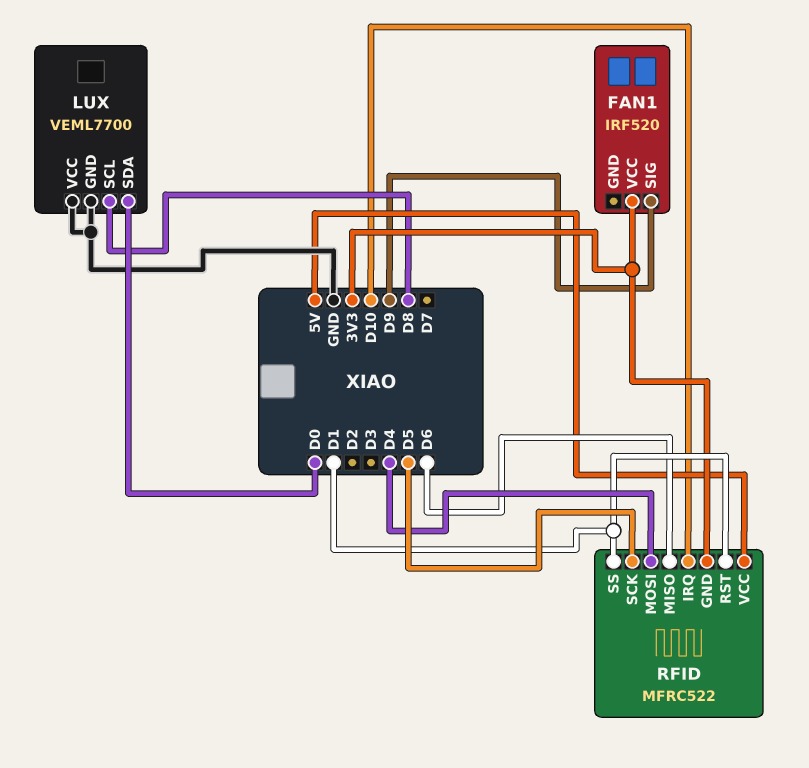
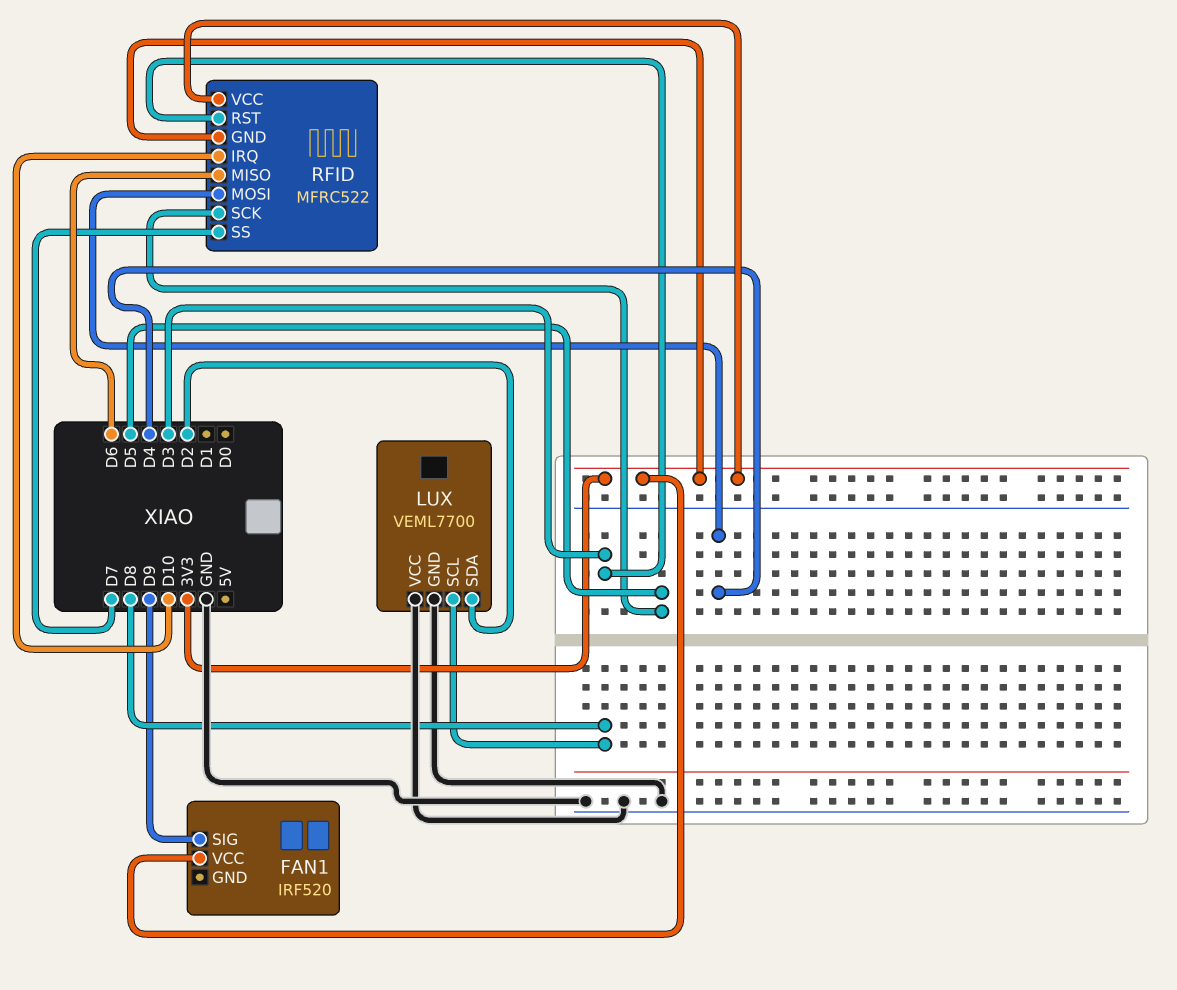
LUX pin SDA: D0 -> D2
RFID pin RST: D1 -> D3
RFID pin SS: D1 -> D7
RFID pin VCC: 5V -> 3V3

